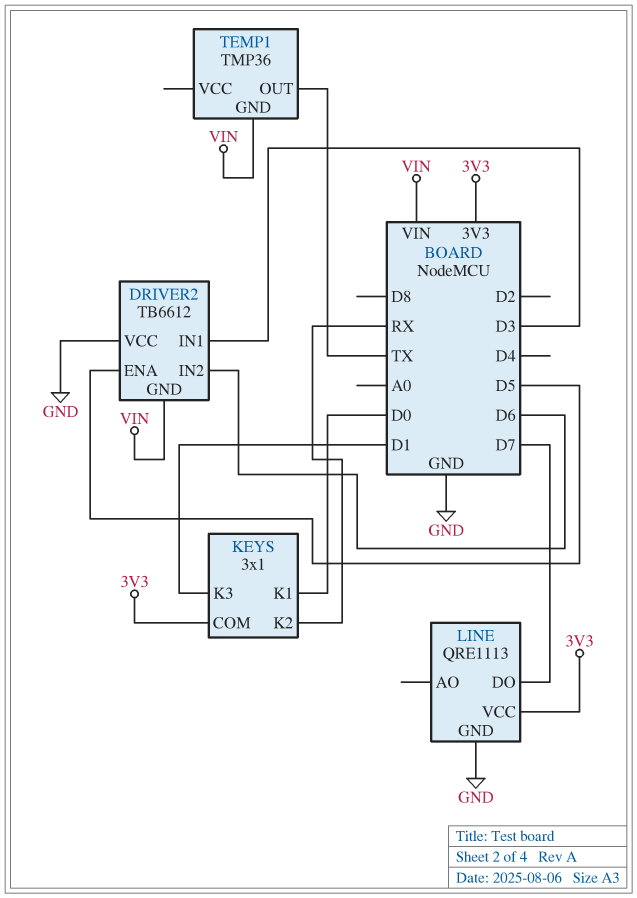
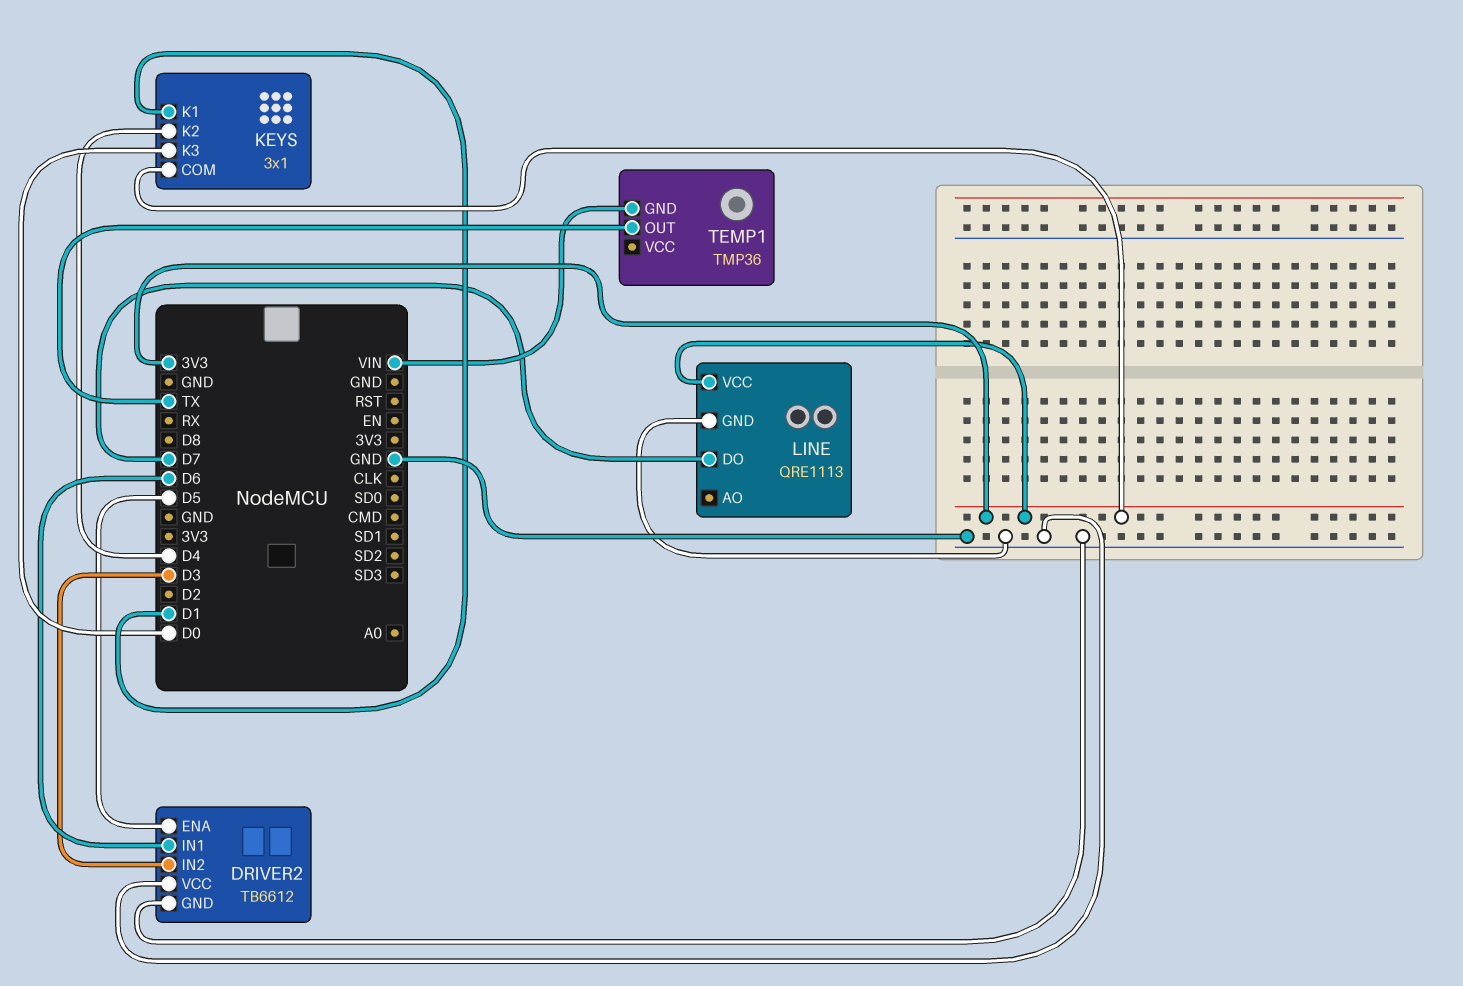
DRIVER2 pin GND: VIN -> GND
DRIVER2 pin IN1: D3 -> D6
DRIVER2 pin IN2: D6 -> D3
KEYS pin K1: D0 -> D1
KEYS pin K2: RX -> D4
KEYS pin K3: D1 -> D0

